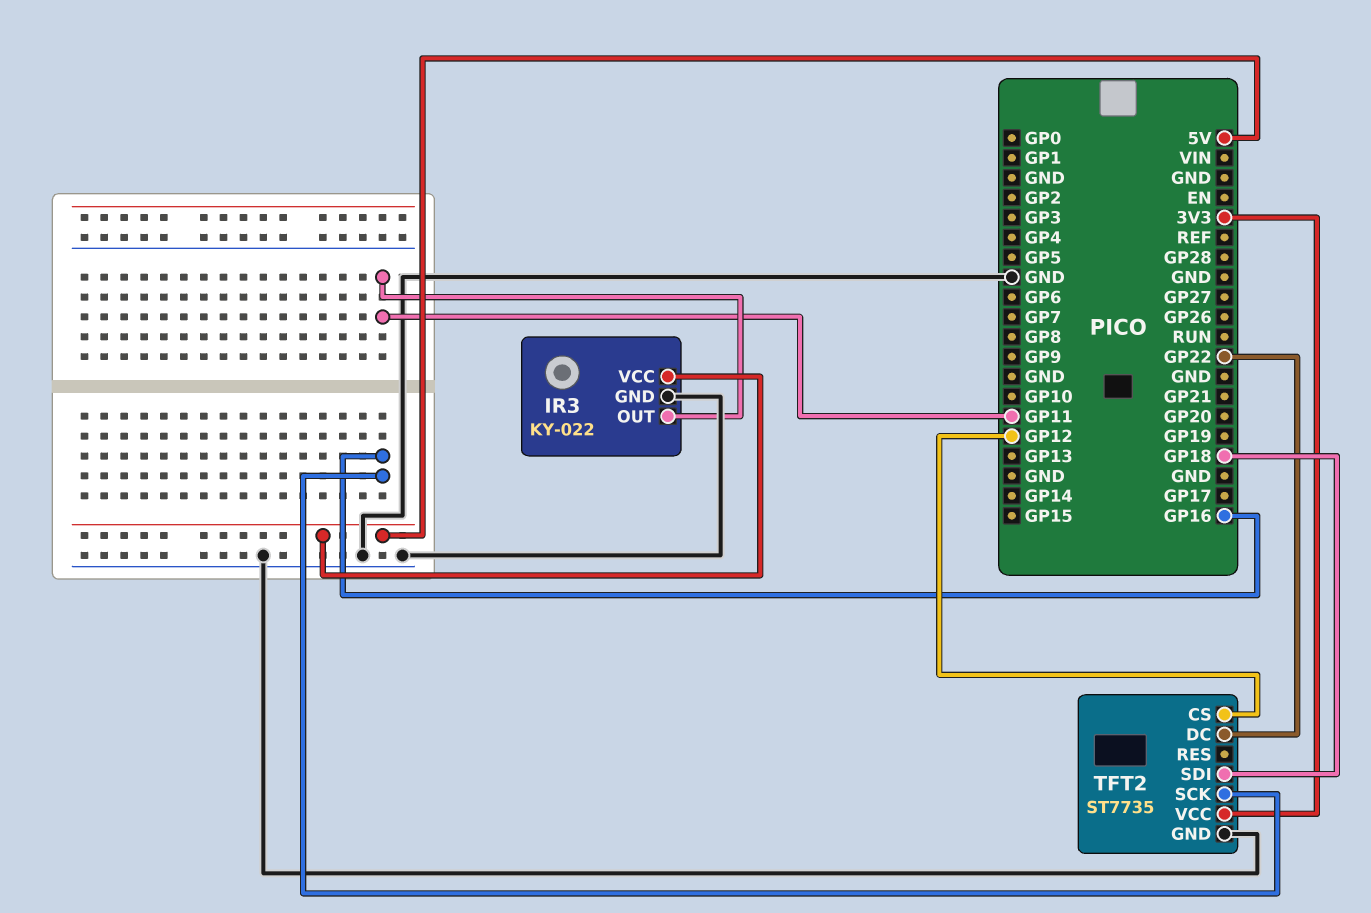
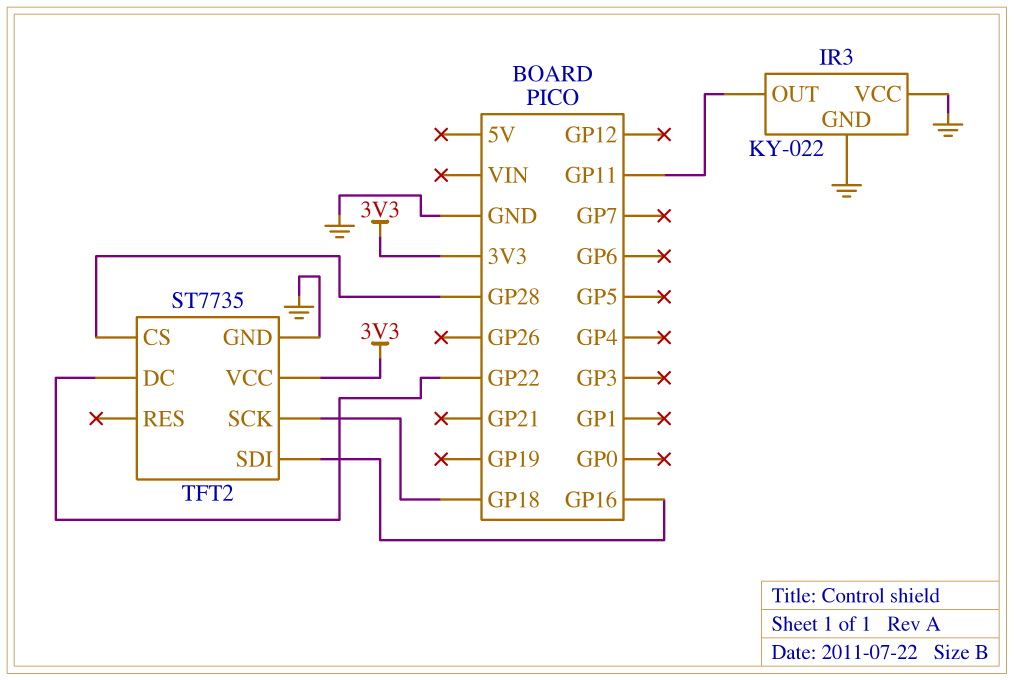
IR3 pin VCC: 5V -> GND
TFT2 pin CS: GP12 -> GP28
TFT2 pin SCK: GP16 -> GP18
TFT2 pin SDI: GP18 -> GP16

